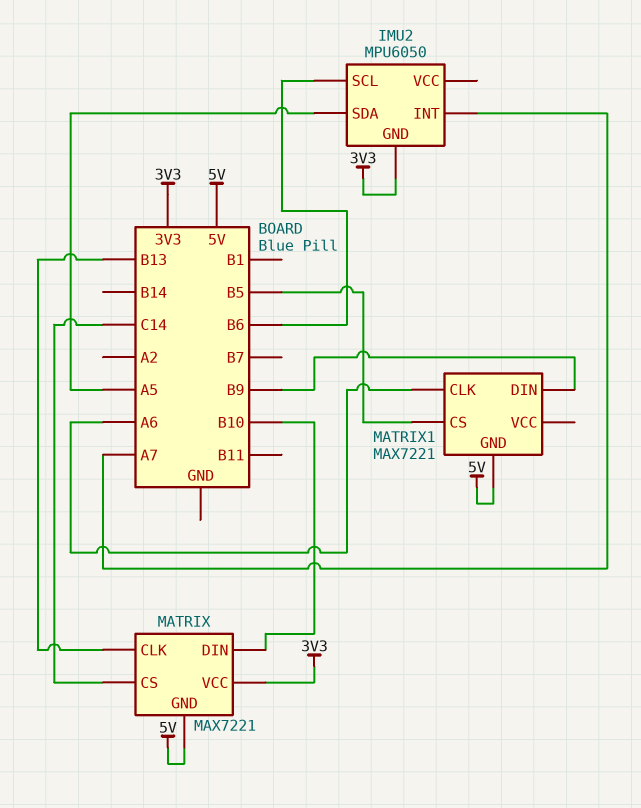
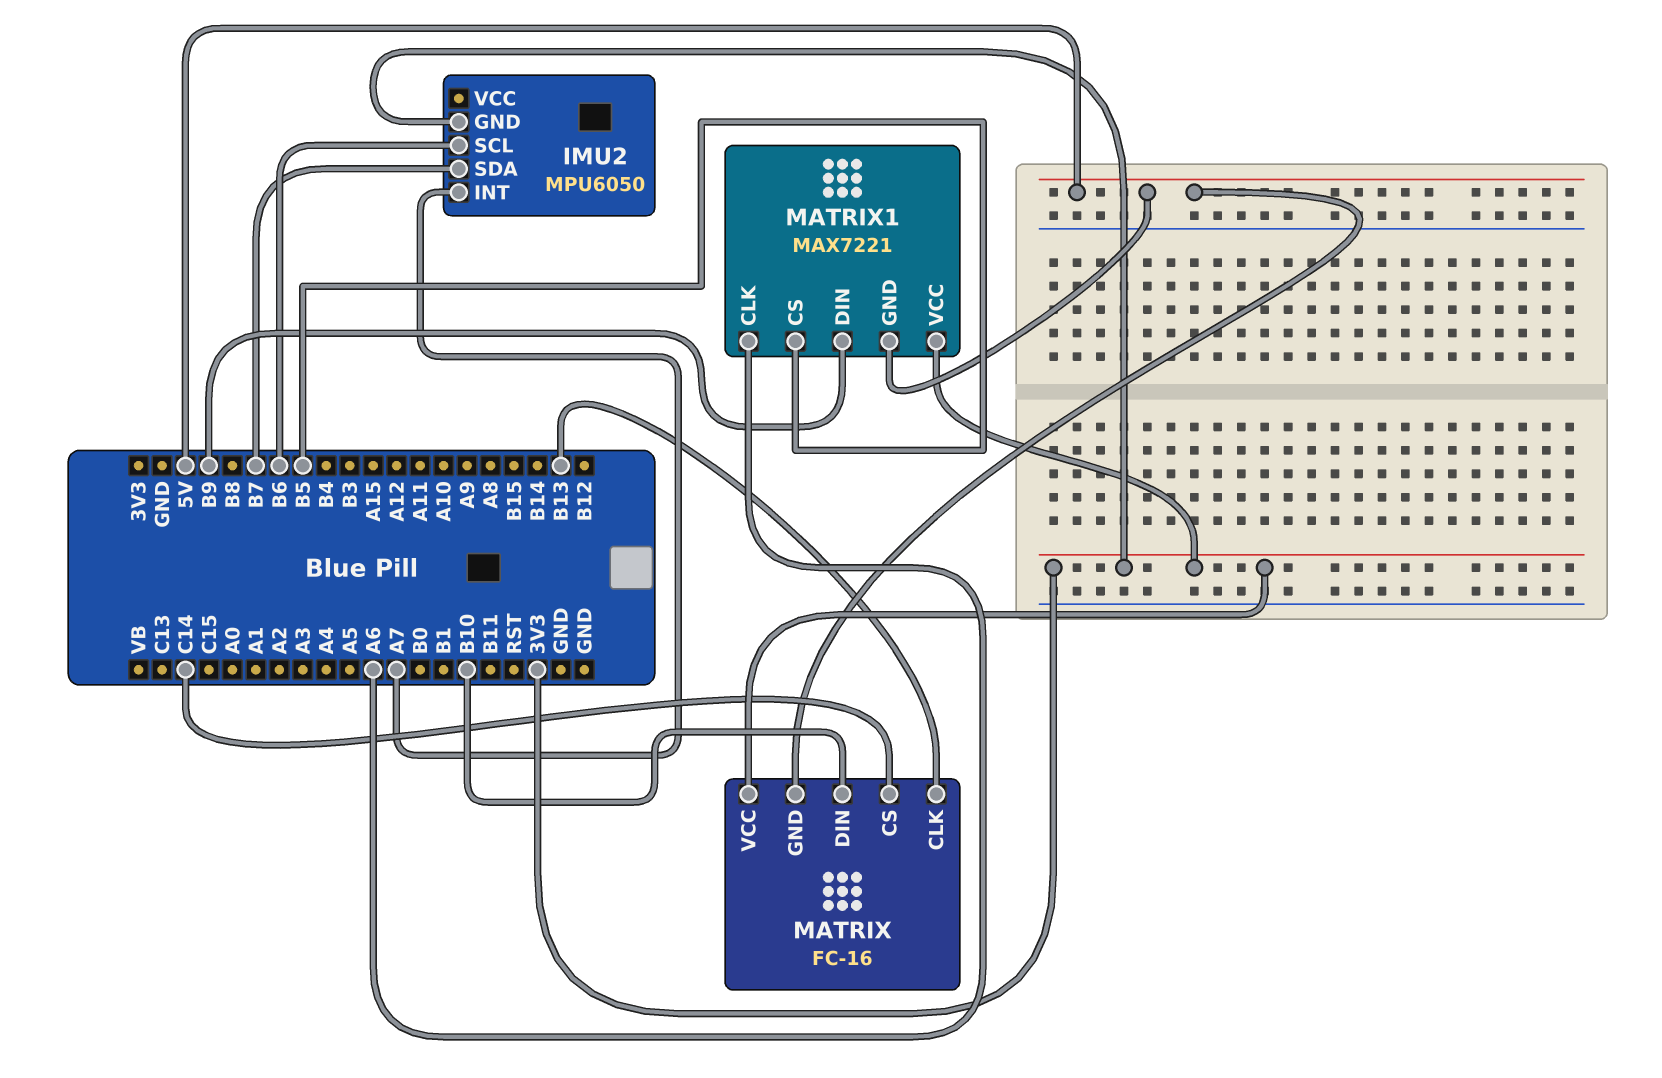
IMU2 pin SDA: A5 -> B7
MATRIX: MAX7221 -> FC-16
MATRIX1 pin VCC: none -> 3V3

